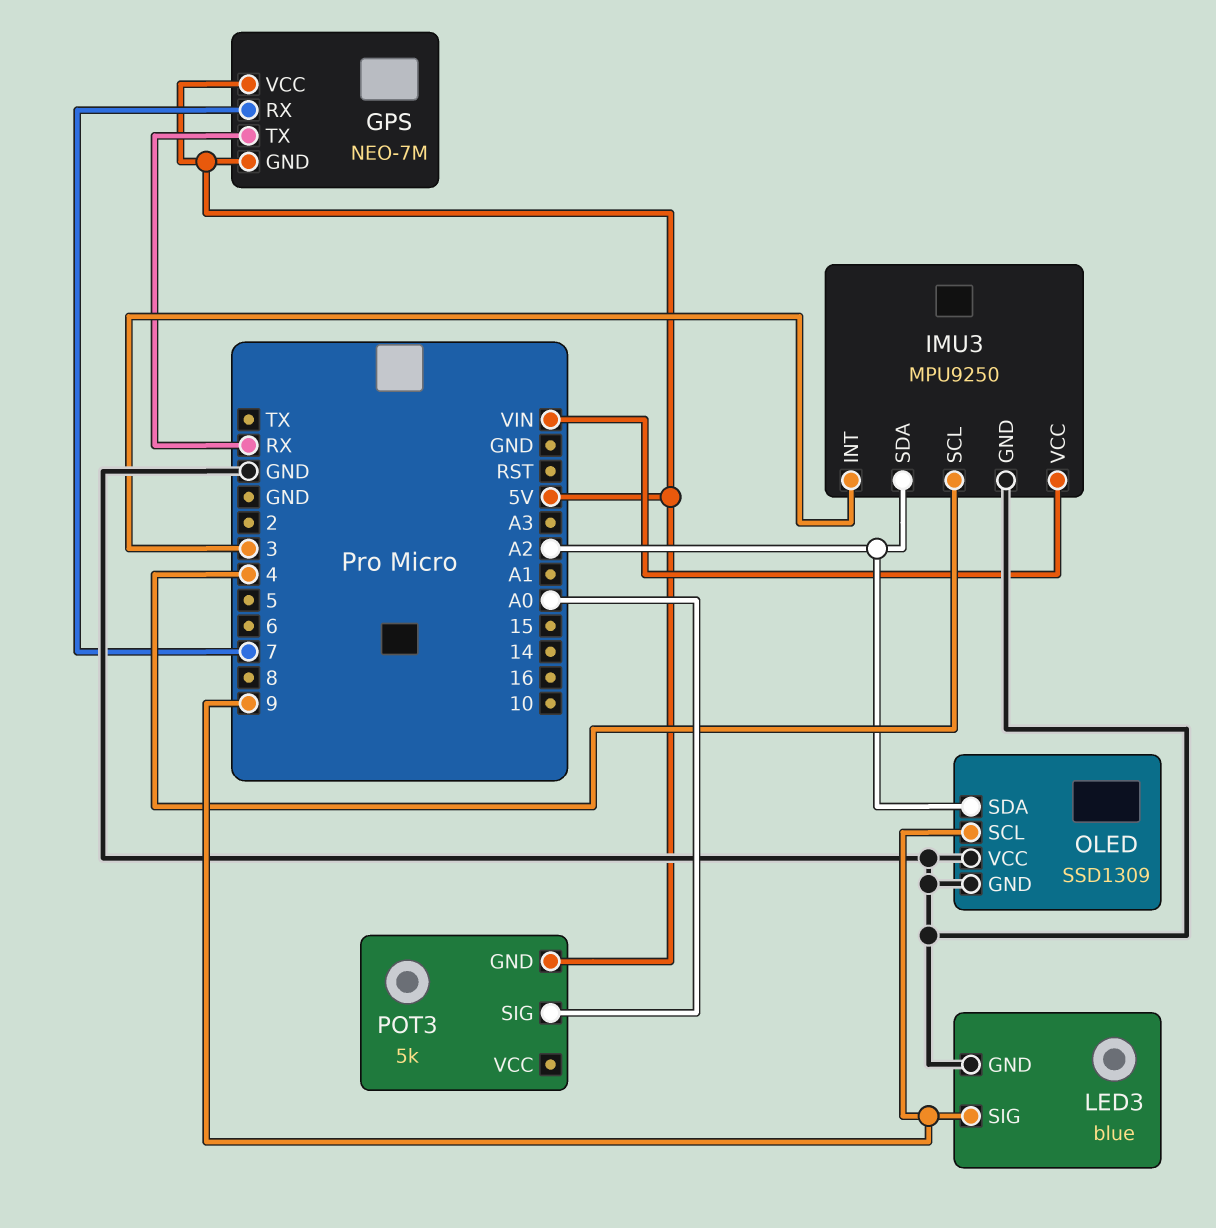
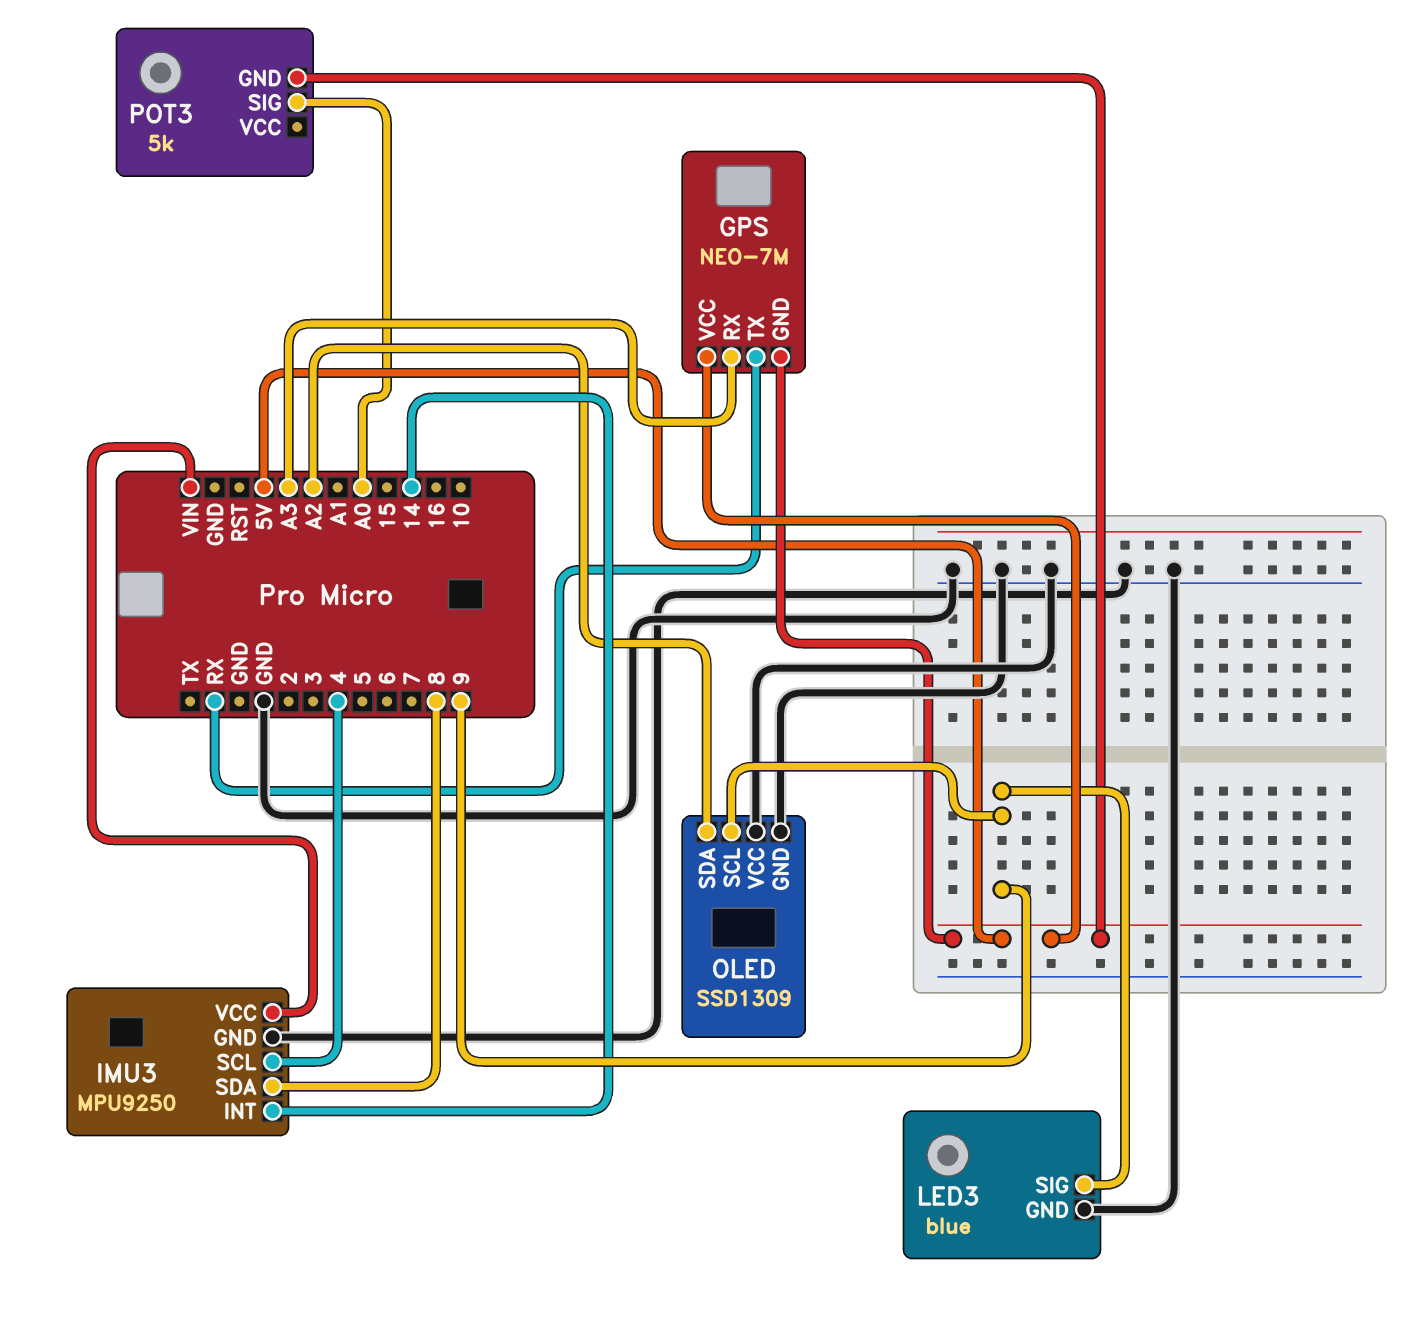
GPS pin RX: 7 -> A3
IMU3 pin INT: 3 -> 14
IMU3 pin SDA: A2 -> 8

